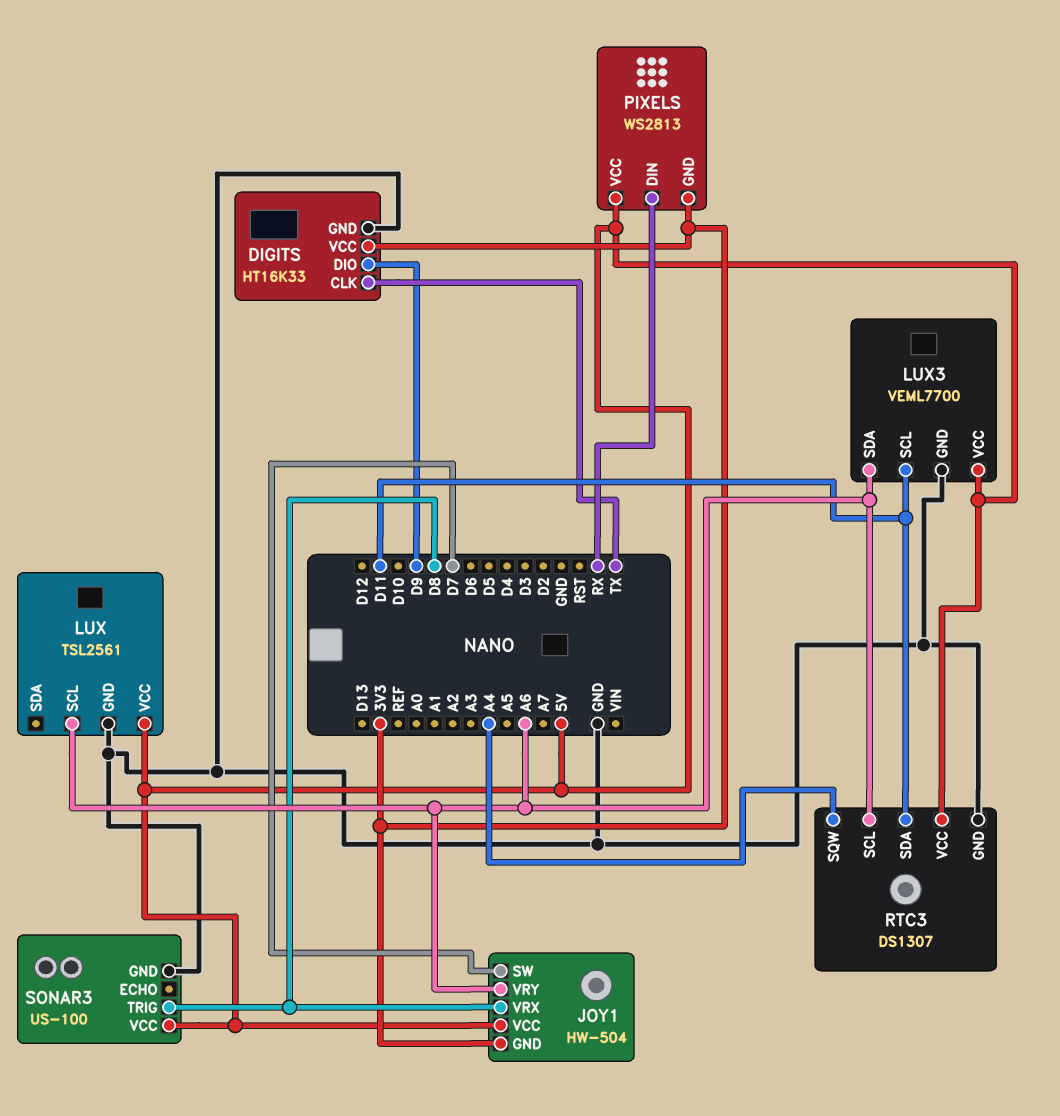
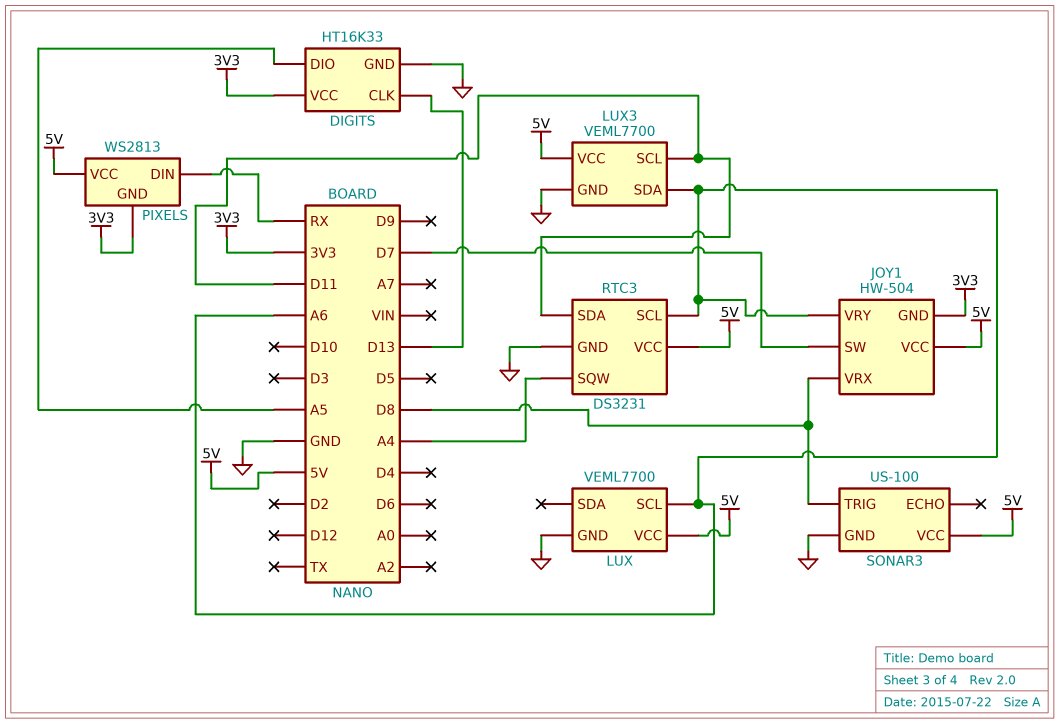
DIGITS pin CLK: TX -> D13
DIGITS pin DIO: D9 -> A5
LUX: TSL2561 -> VEML7700
RTC3: DS1307 -> DS3231

